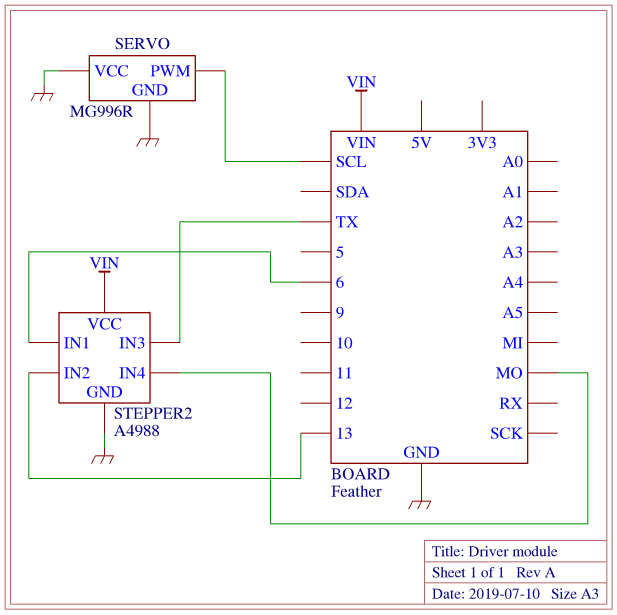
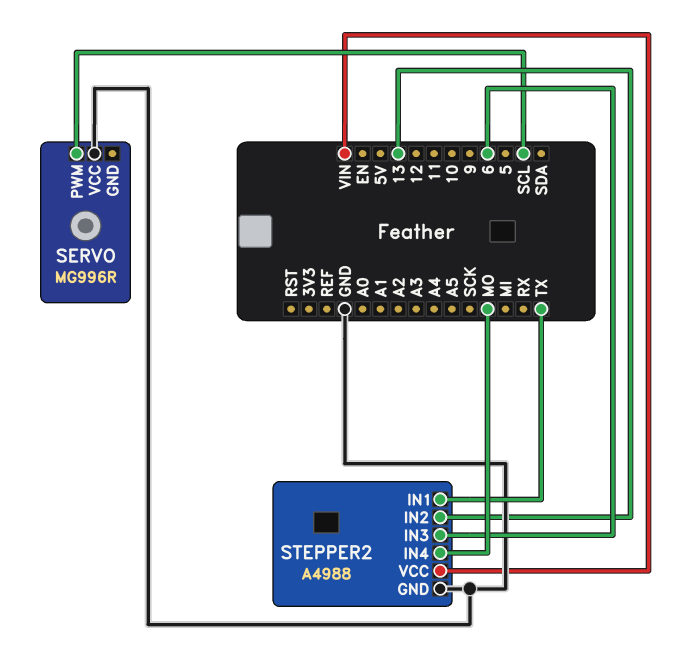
SERVO pin GND: GND -> none
STEPPER2 pin IN1: 6 -> TX
STEPPER2 pin IN3: TX -> 6

